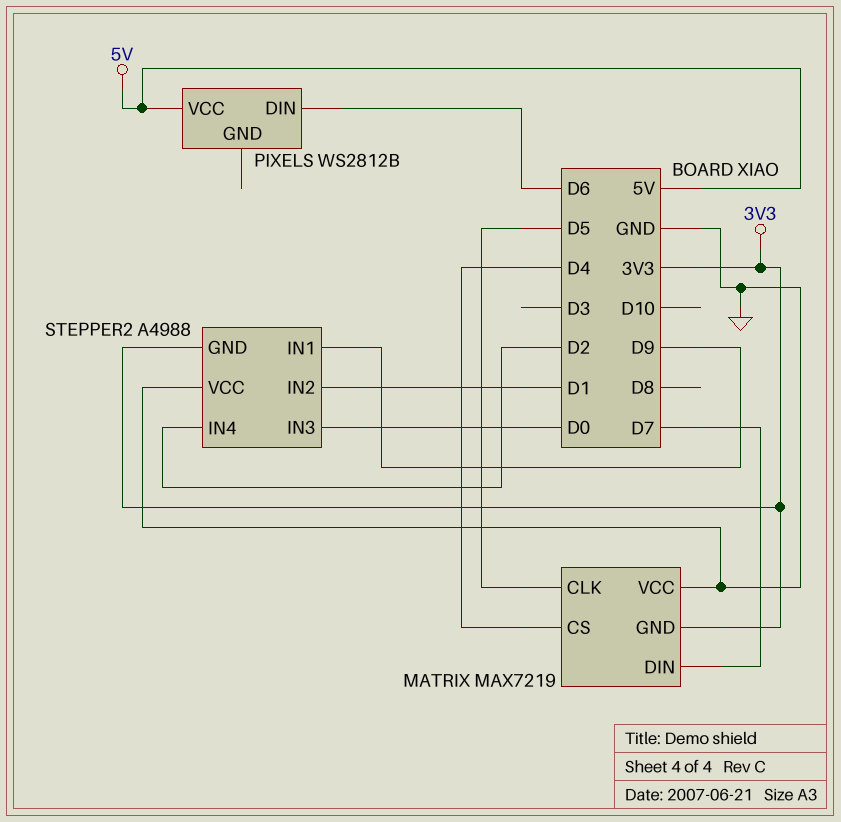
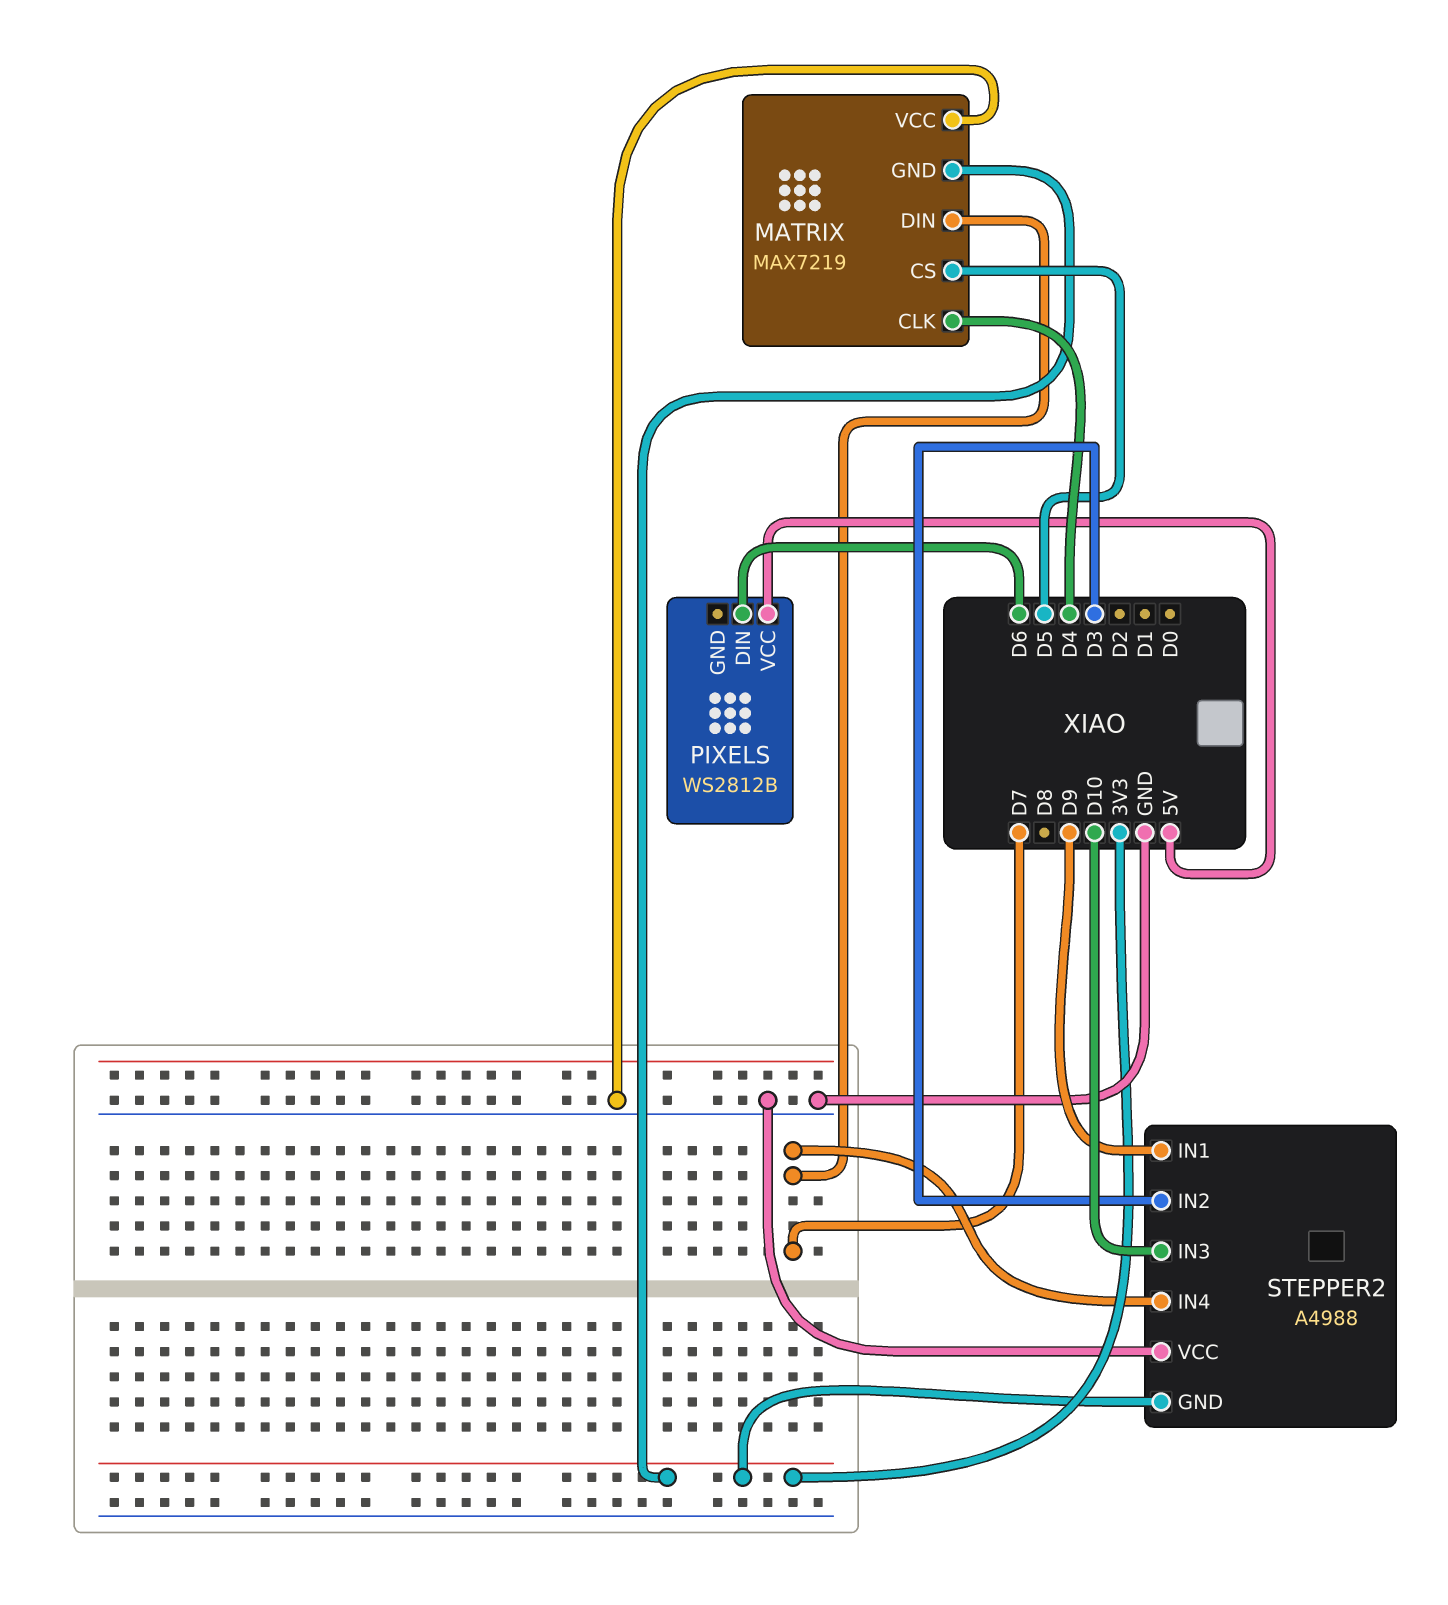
MATRIX pin CLK: D5 -> D4
MATRIX pin CS: D4 -> D5
STEPPER2 pin IN2: D1 -> D3
STEPPER2 pin IN3: D0 -> D10
STEPPER2 pin IN4: D2 -> D7

